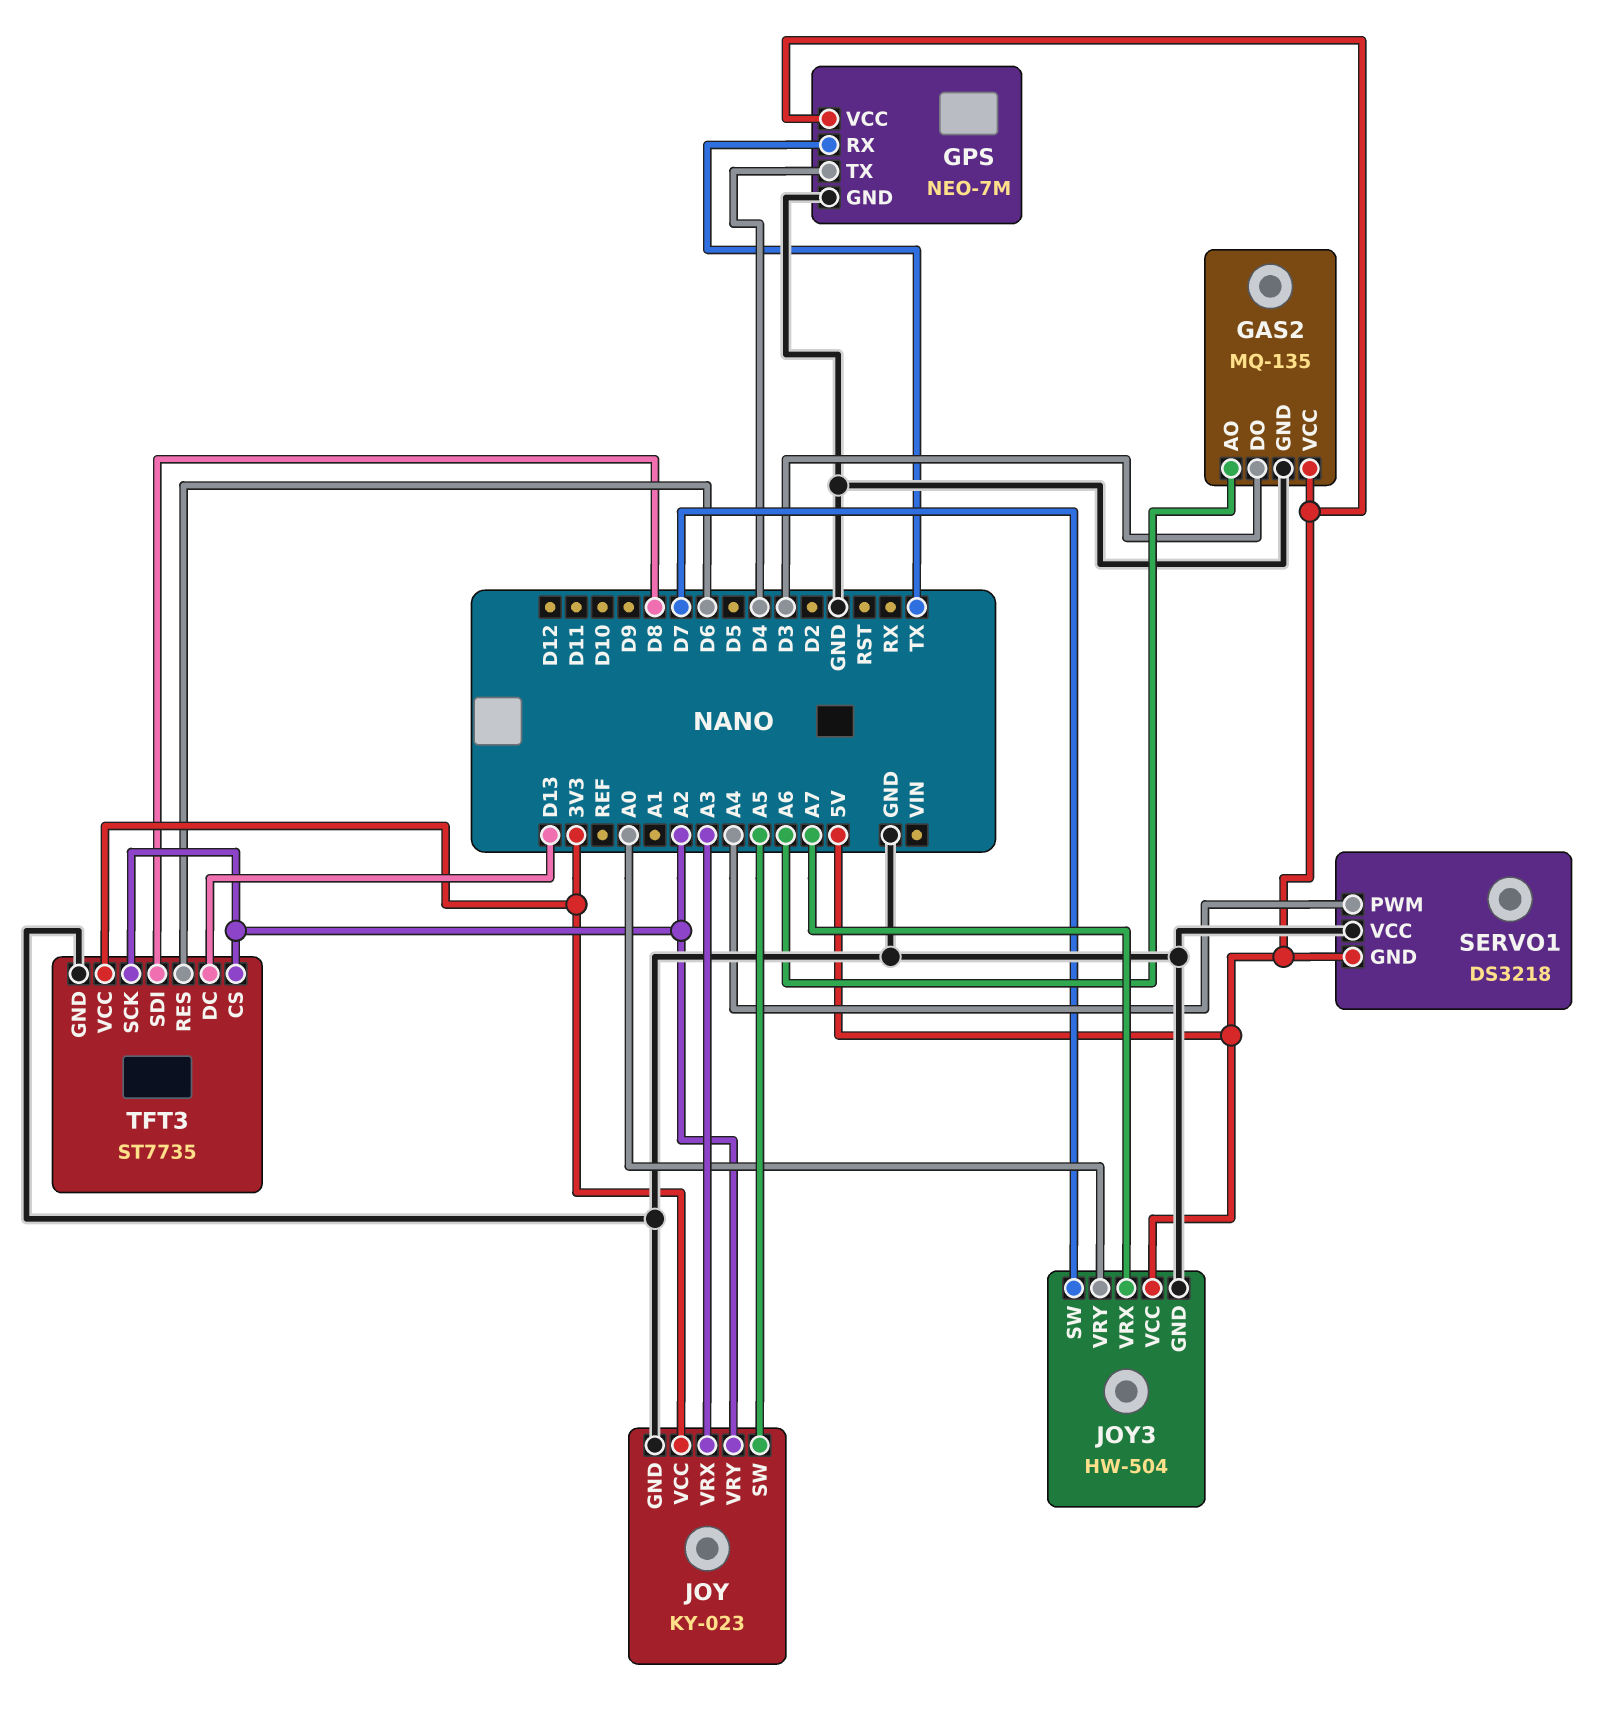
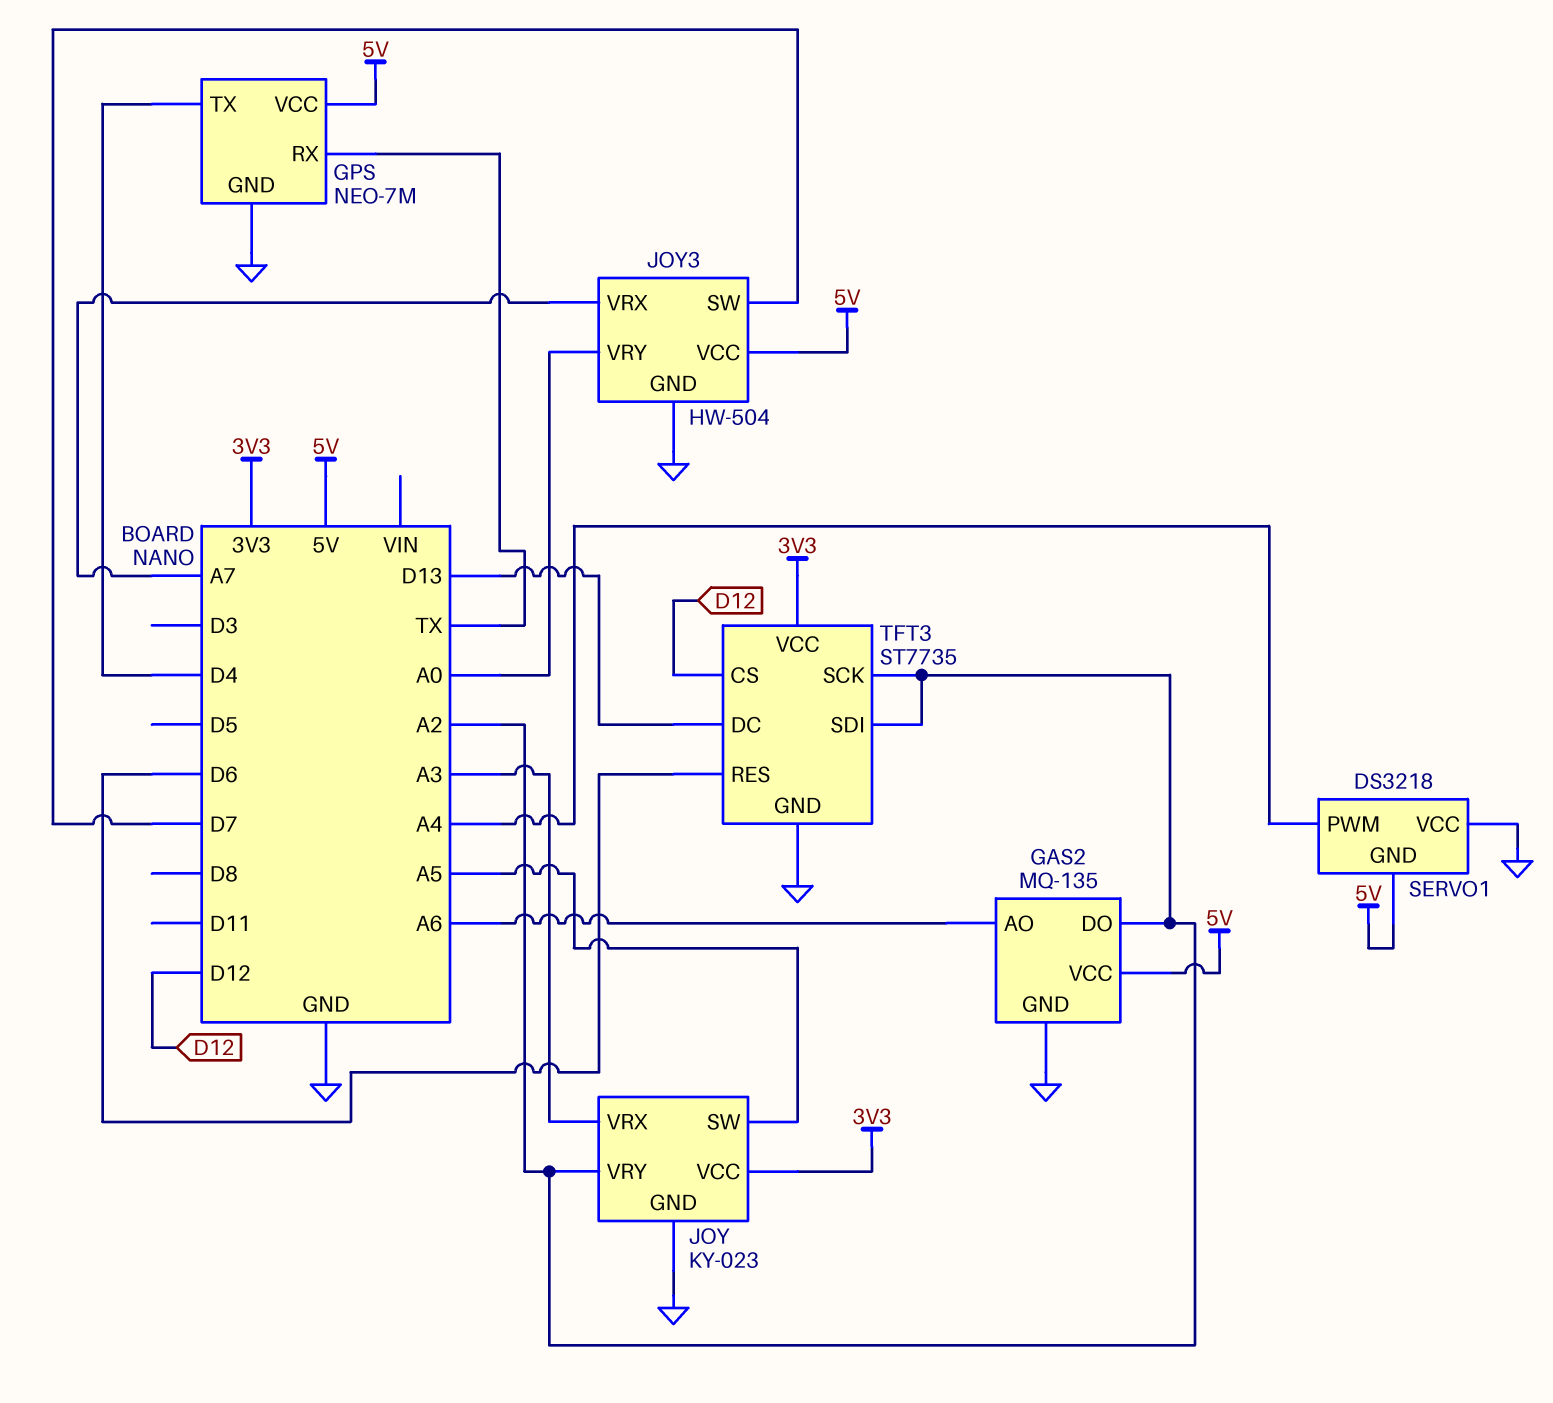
GAS2 pin DO: D3 -> A2
TFT3 pin CS: A2 -> D12
TFT3 pin SDI: D8 -> A2

